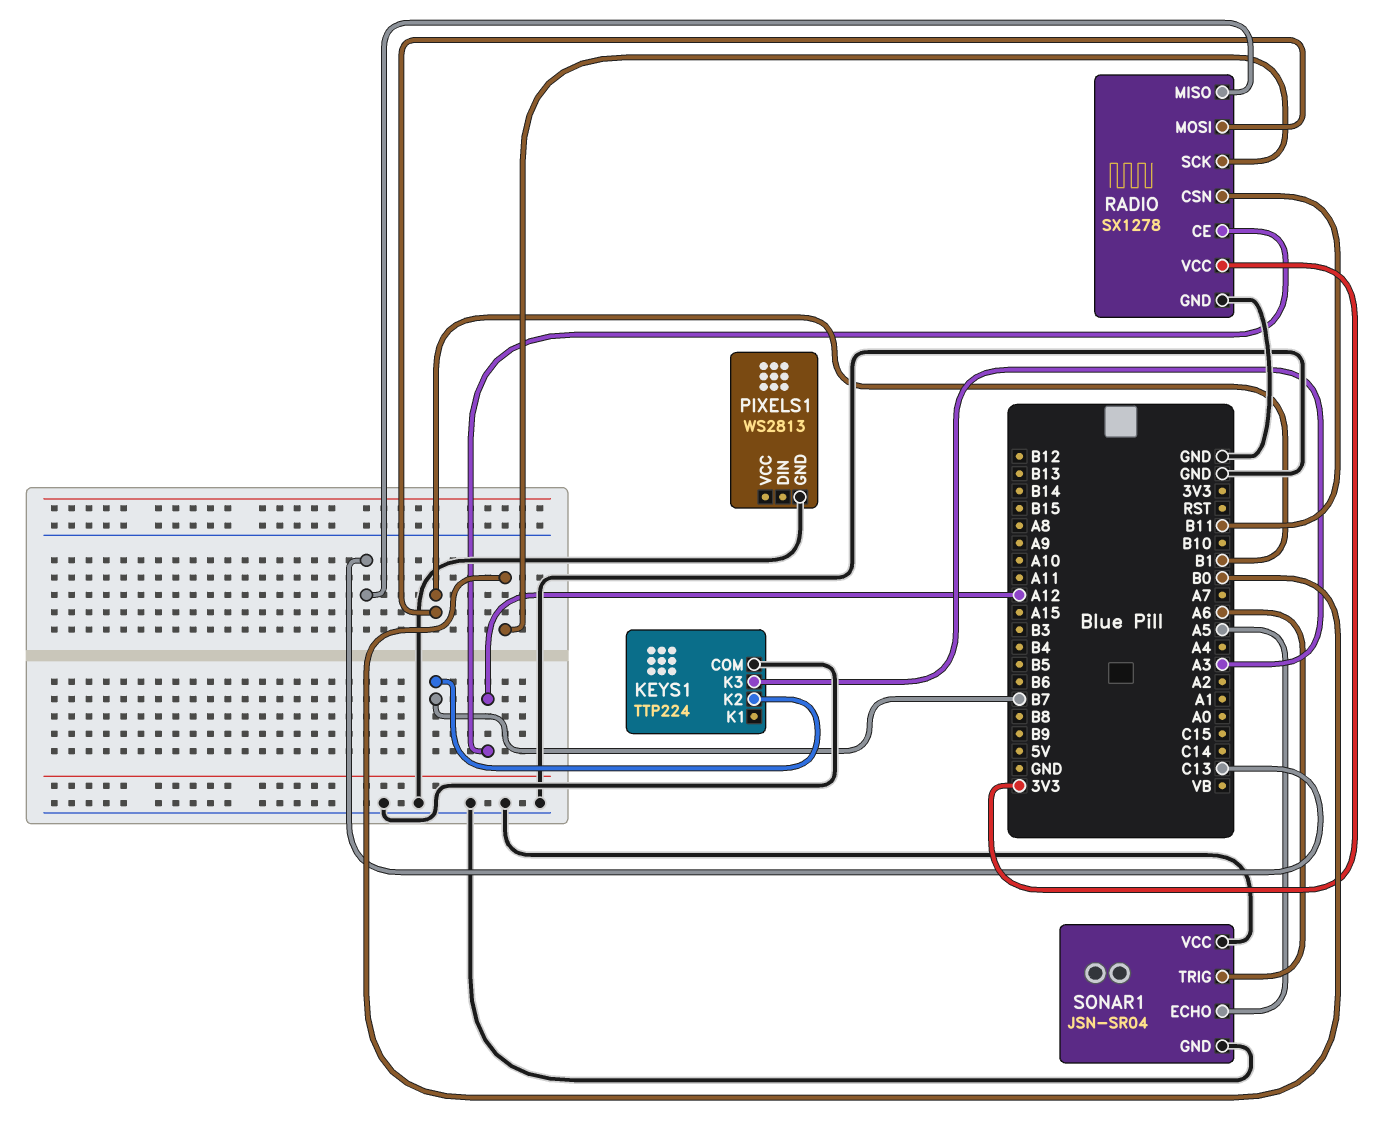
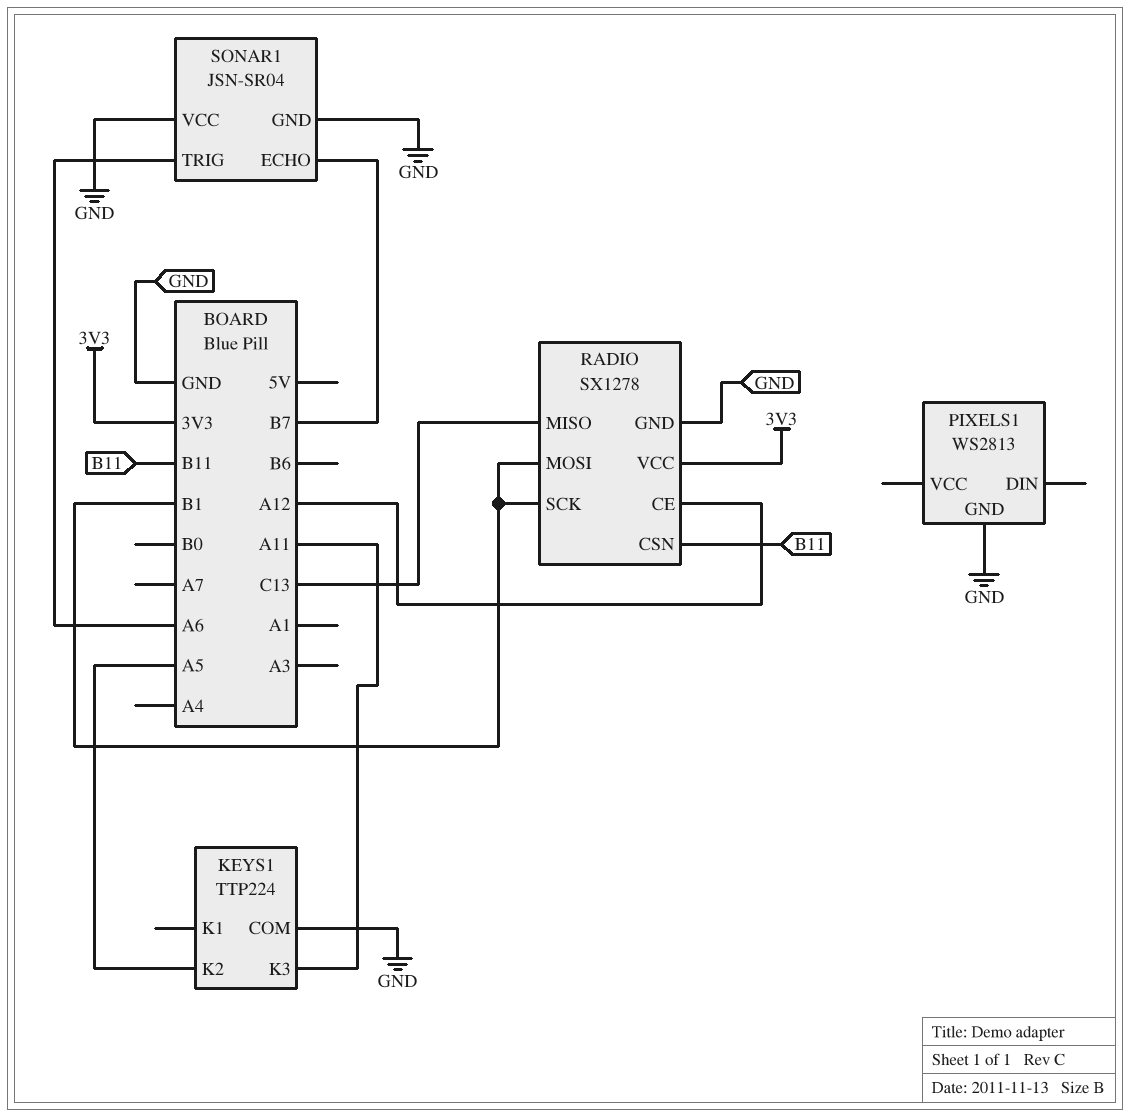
KEYS1 pin K2: B7 -> A5
KEYS1 pin K3: A3 -> A11
RADIO pin SCK: B0 -> B1
SONAR1 pin ECHO: A5 -> B7

